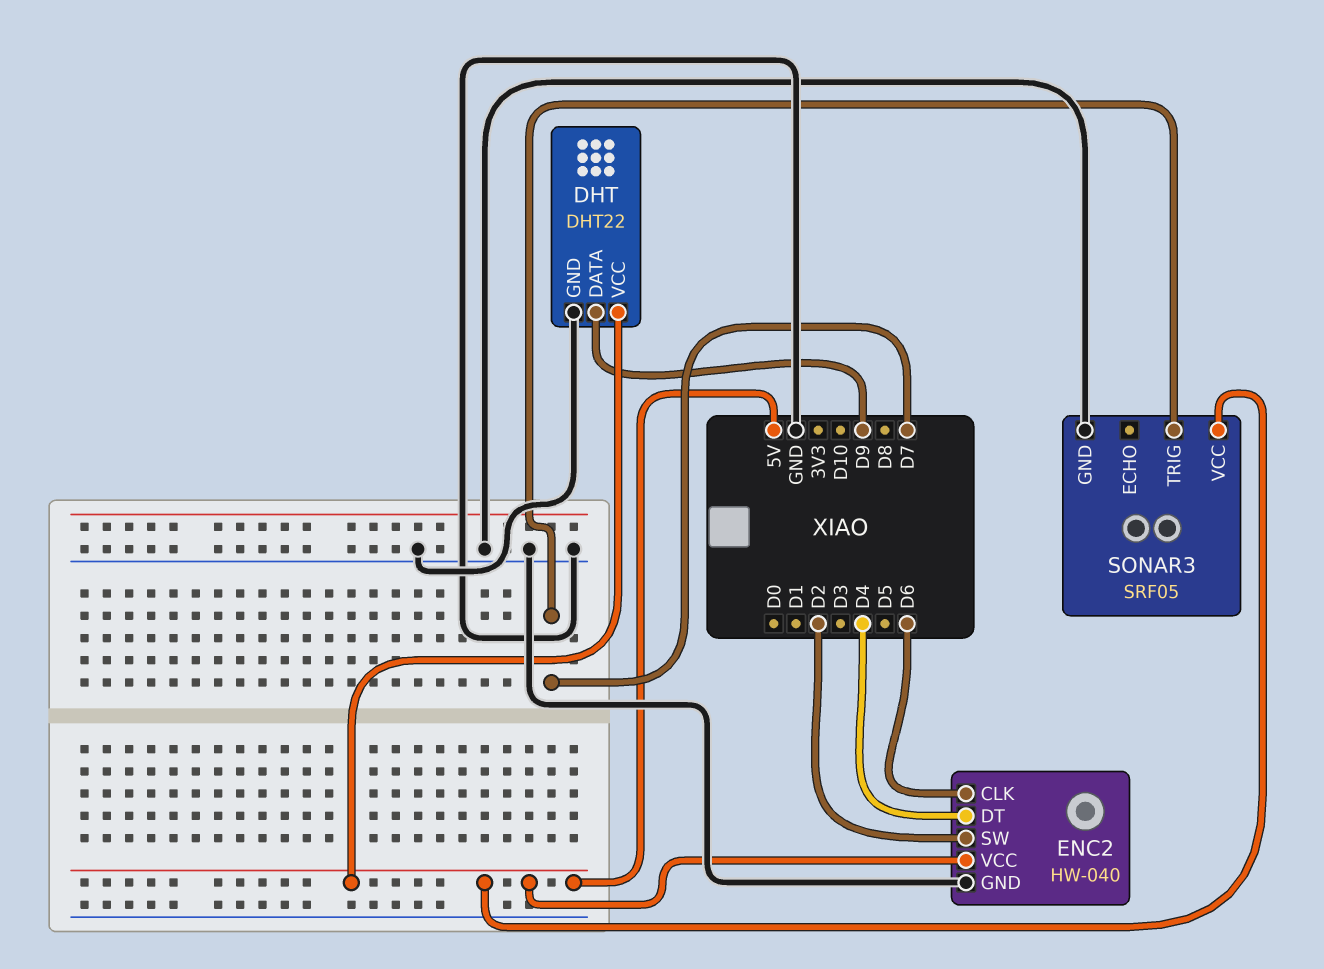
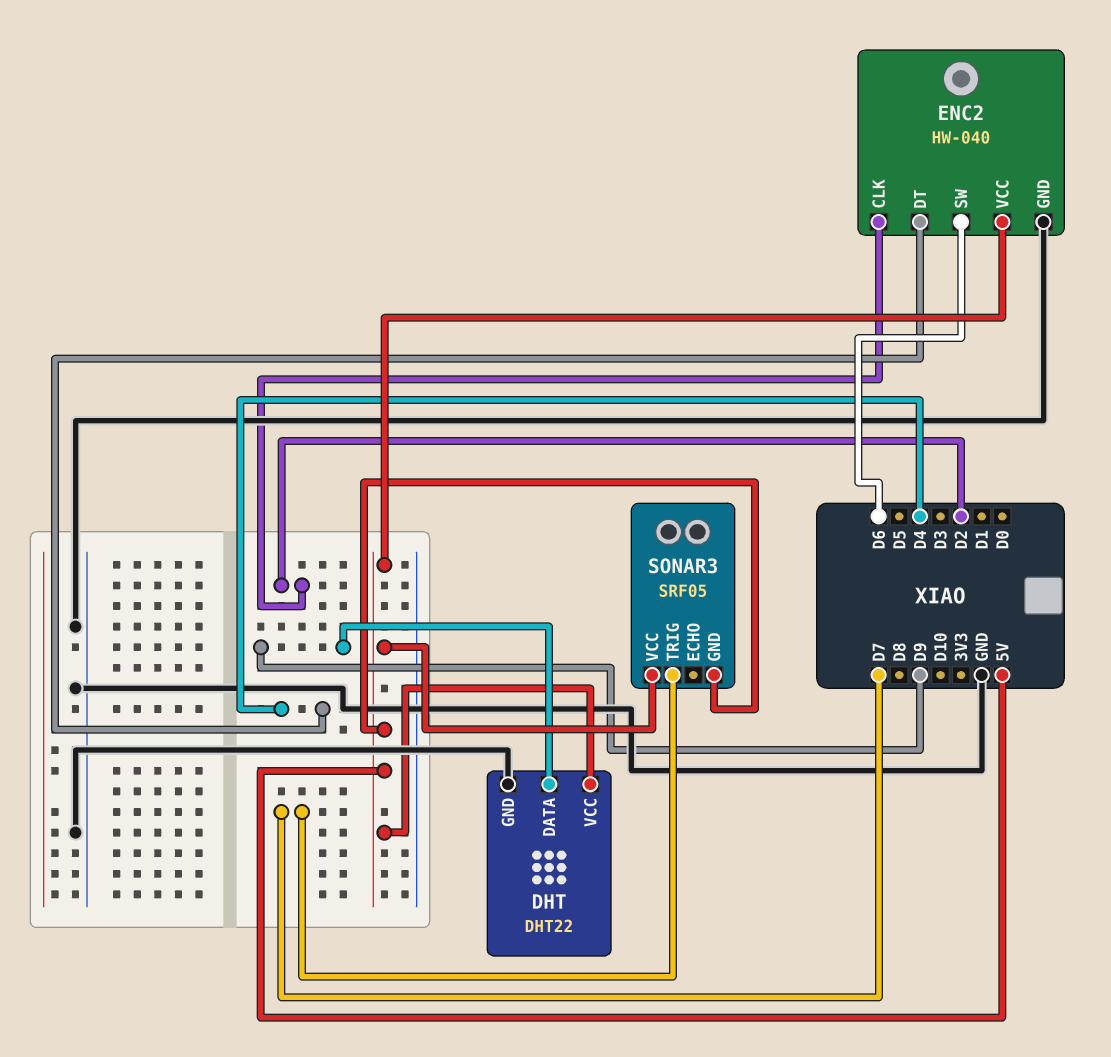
ENC2 pin CLK: D6 -> D2
ENC2 pin SW: D2 -> D6
SONAR3 pin GND: GND -> 5V

